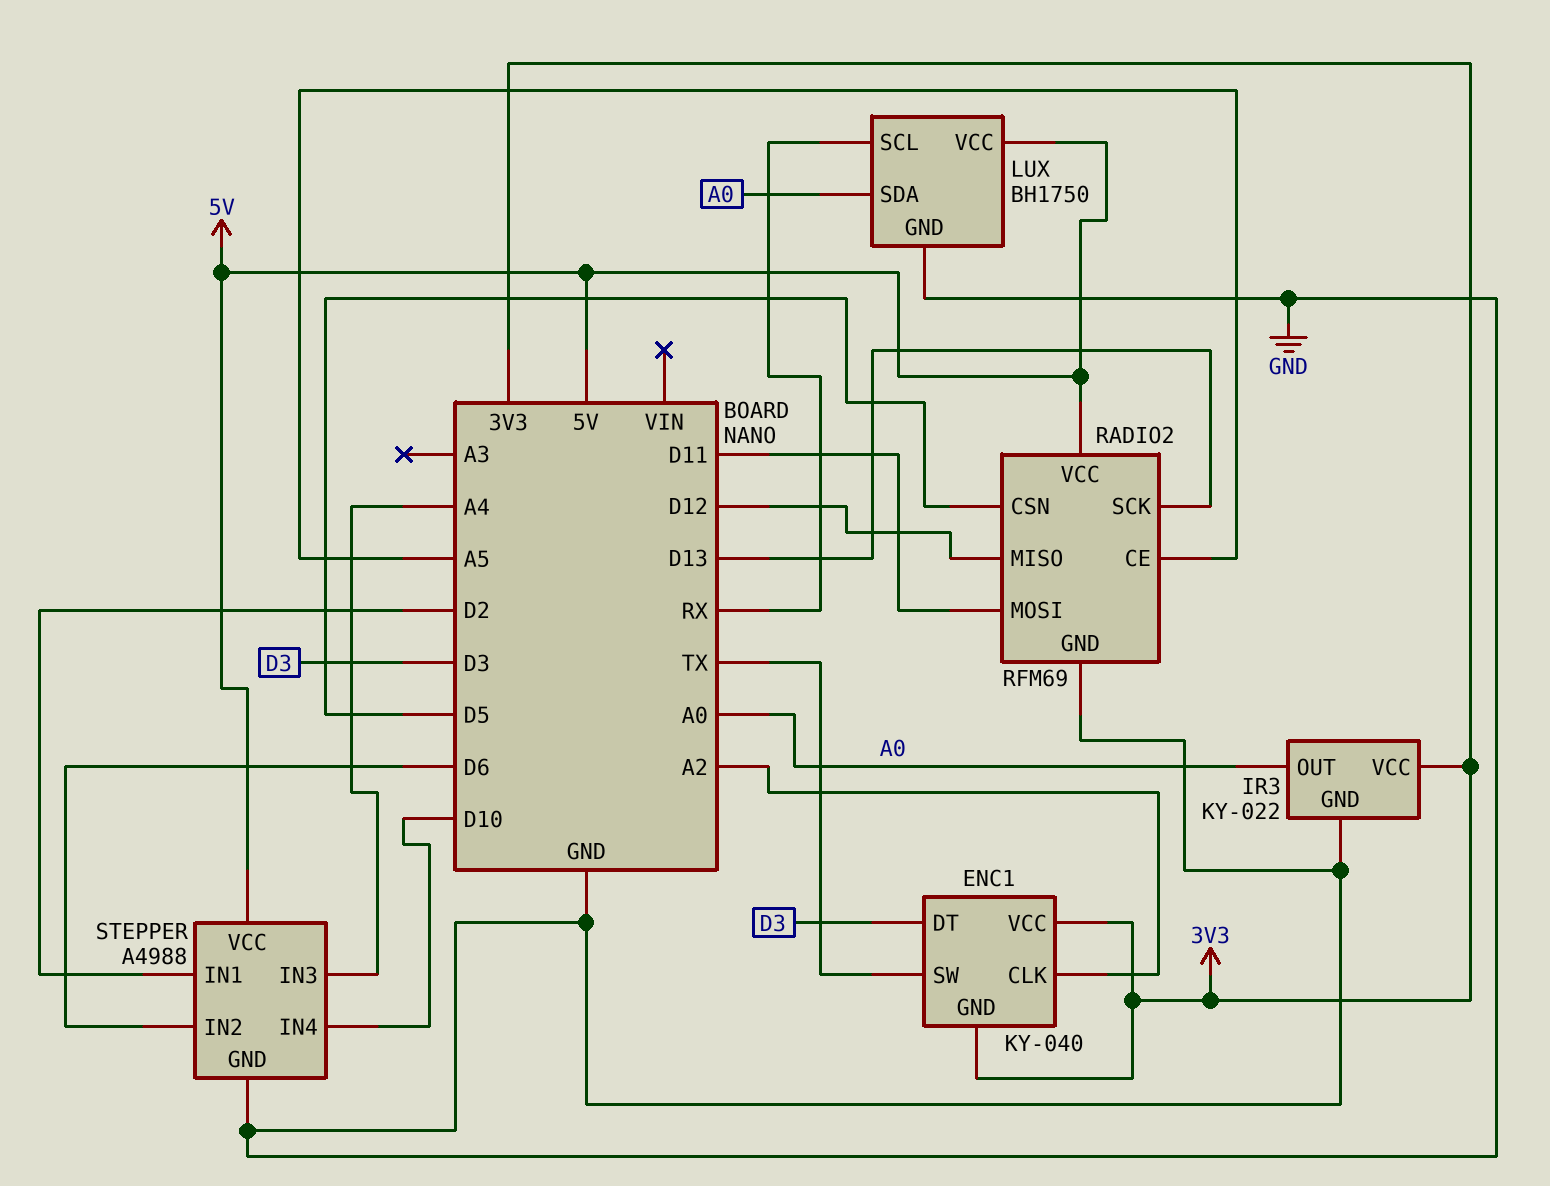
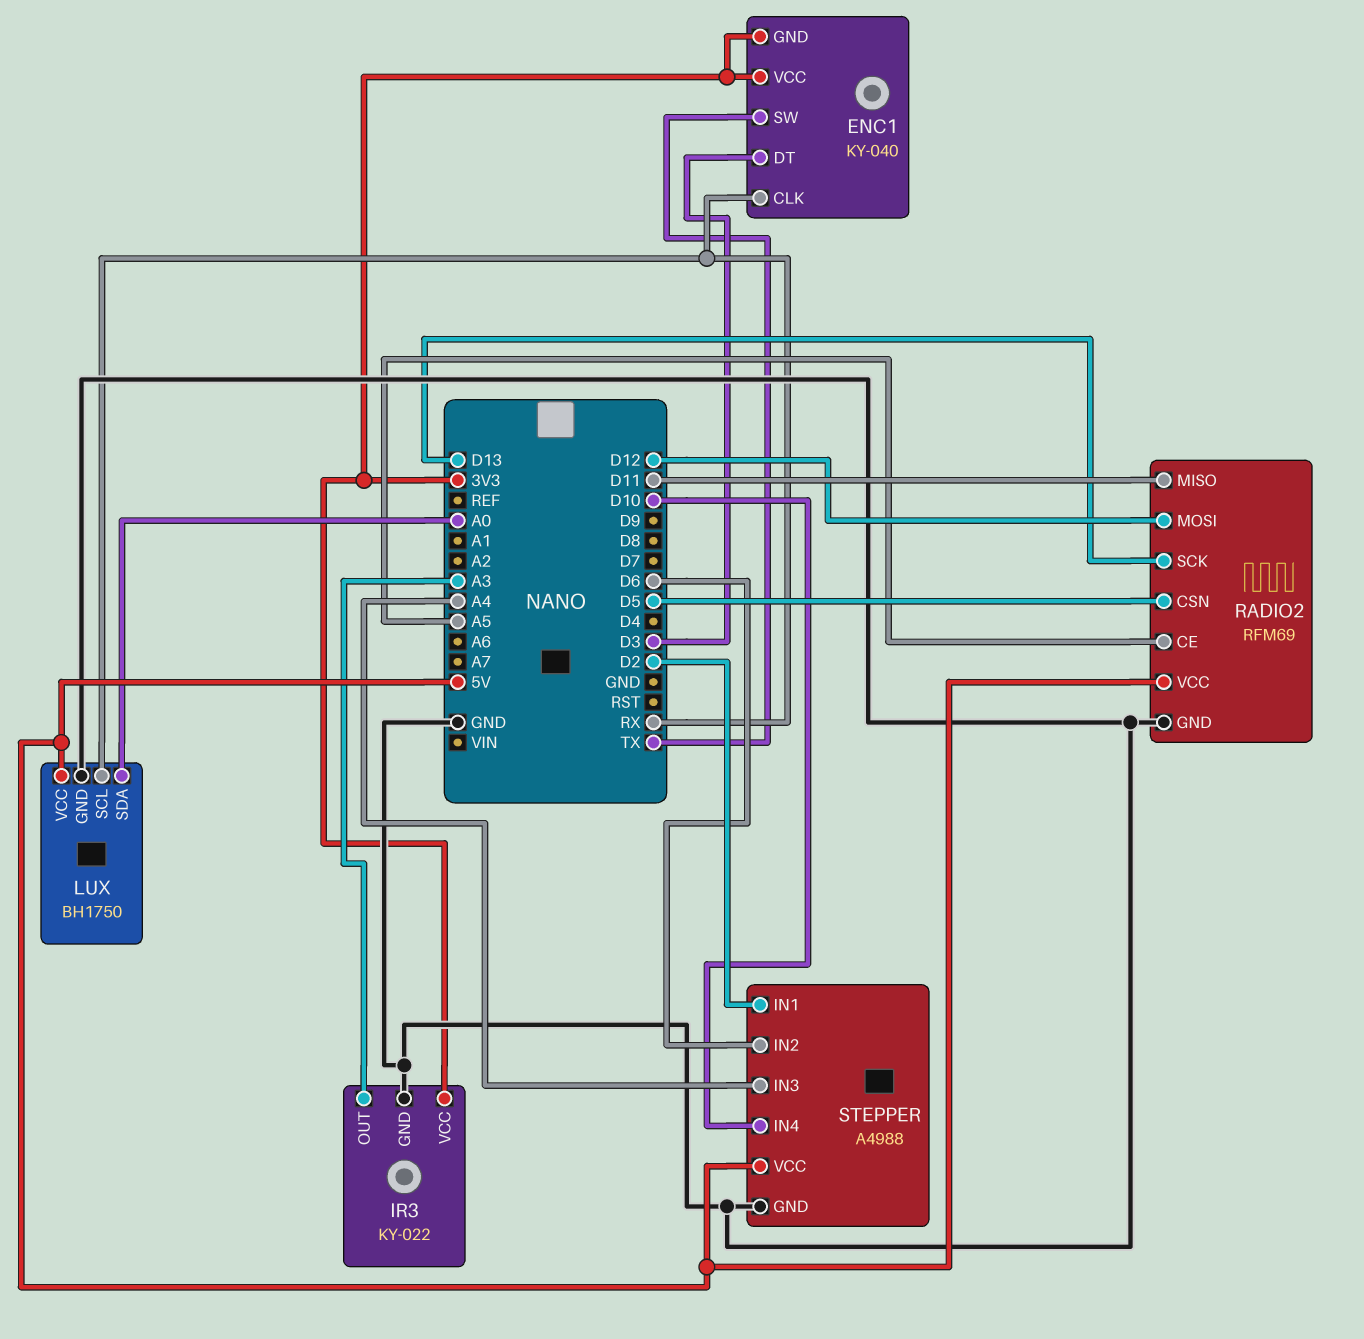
ENC1 pin CLK: A2 -> RX
IR3 pin OUT: A0 -> A3
RADIO2 pin MISO: D12 -> D11
RADIO2 pin MOSI: D11 -> D12

